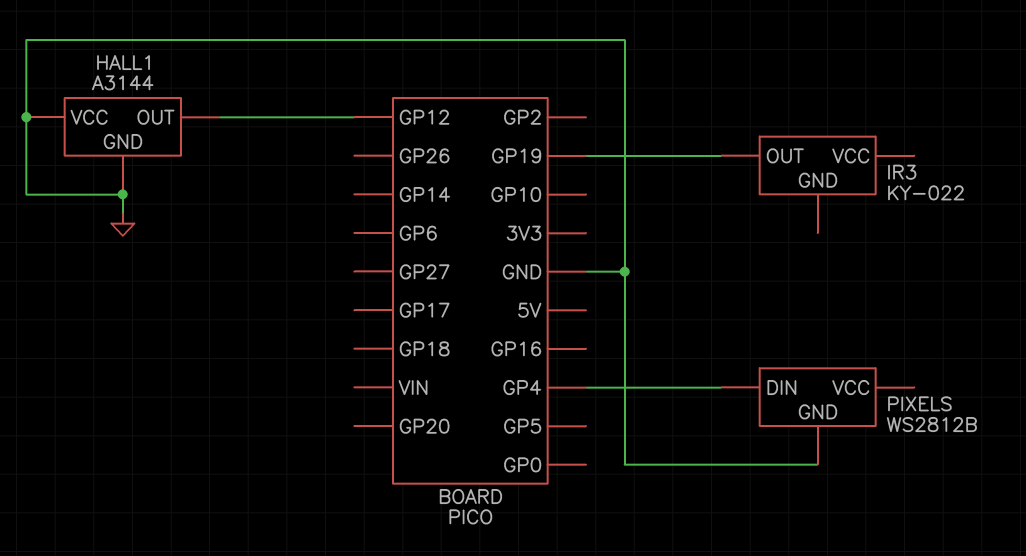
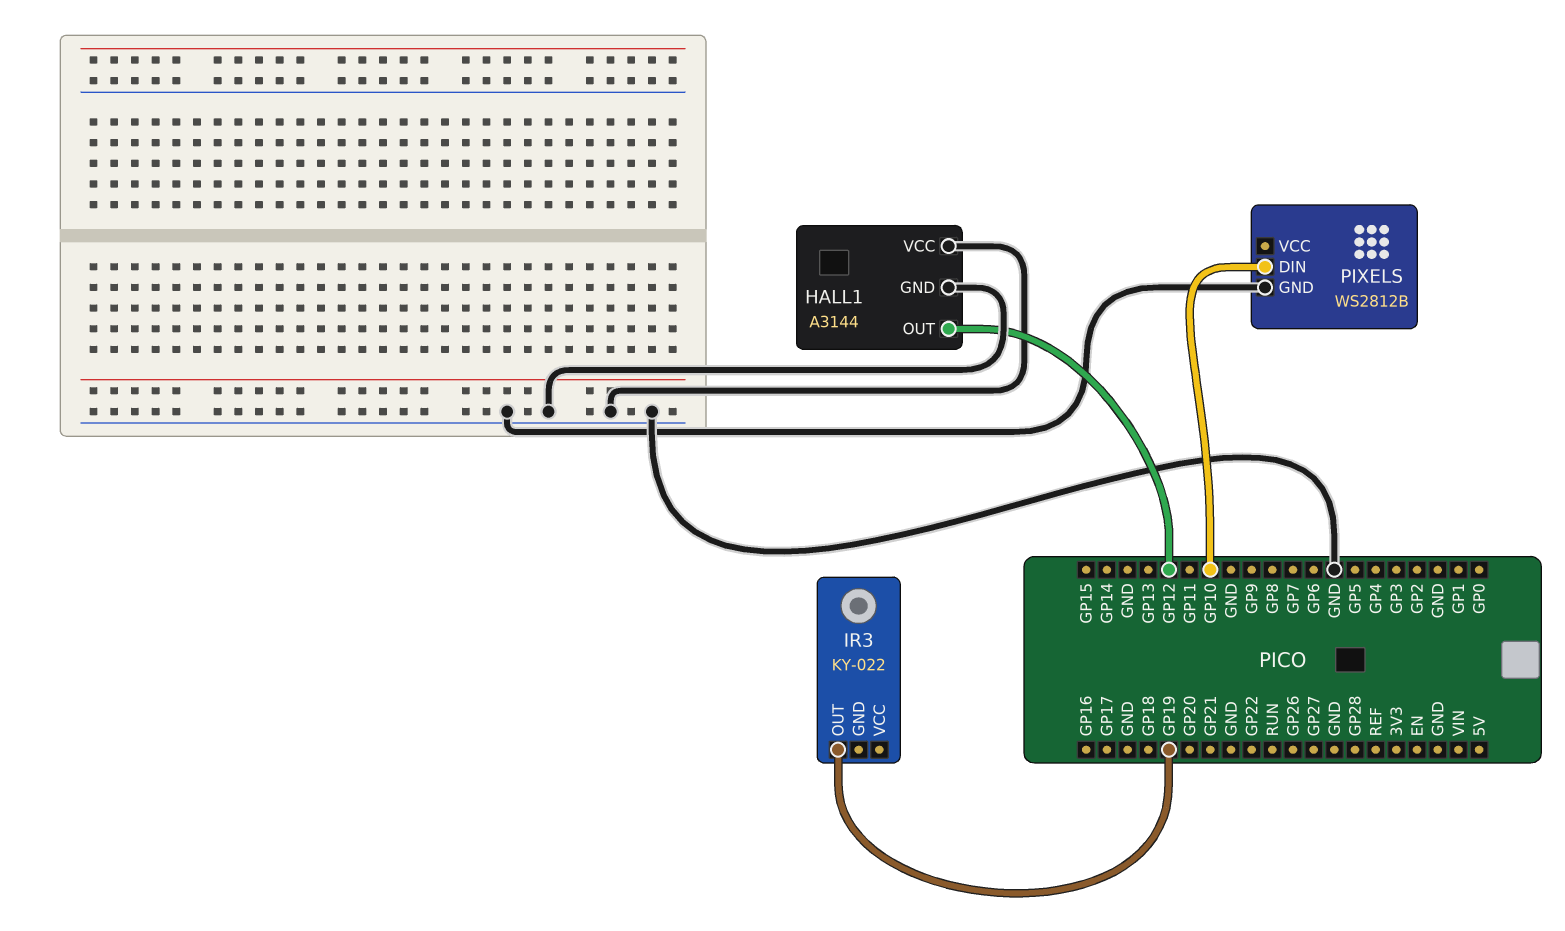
PIXELS pin DIN: GP4 -> GP10

